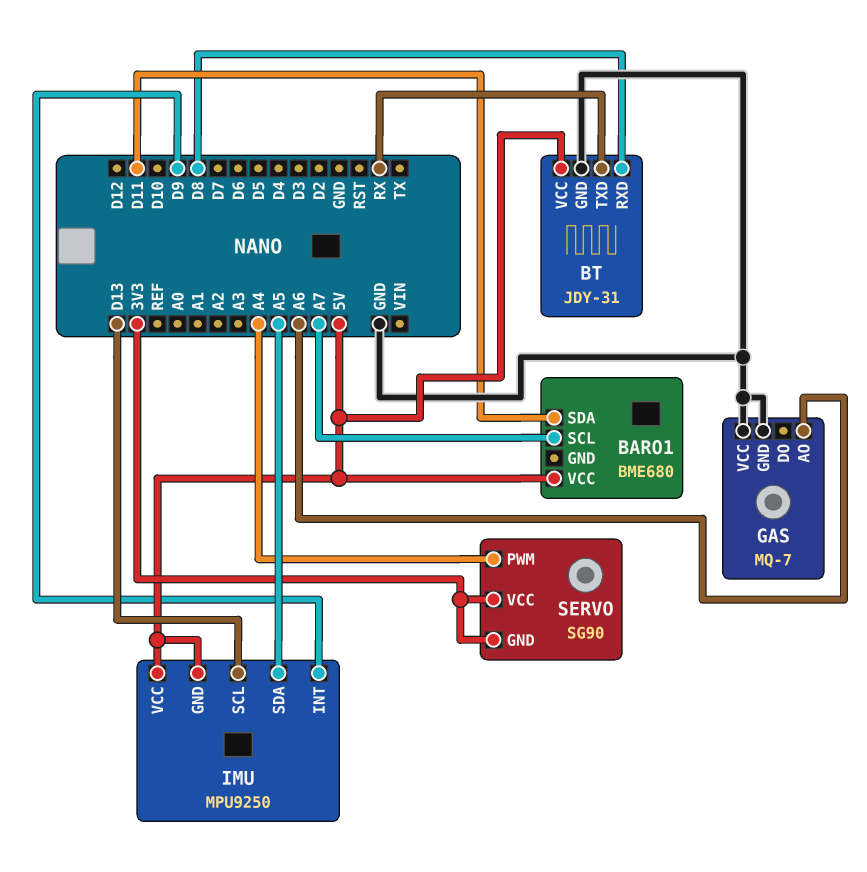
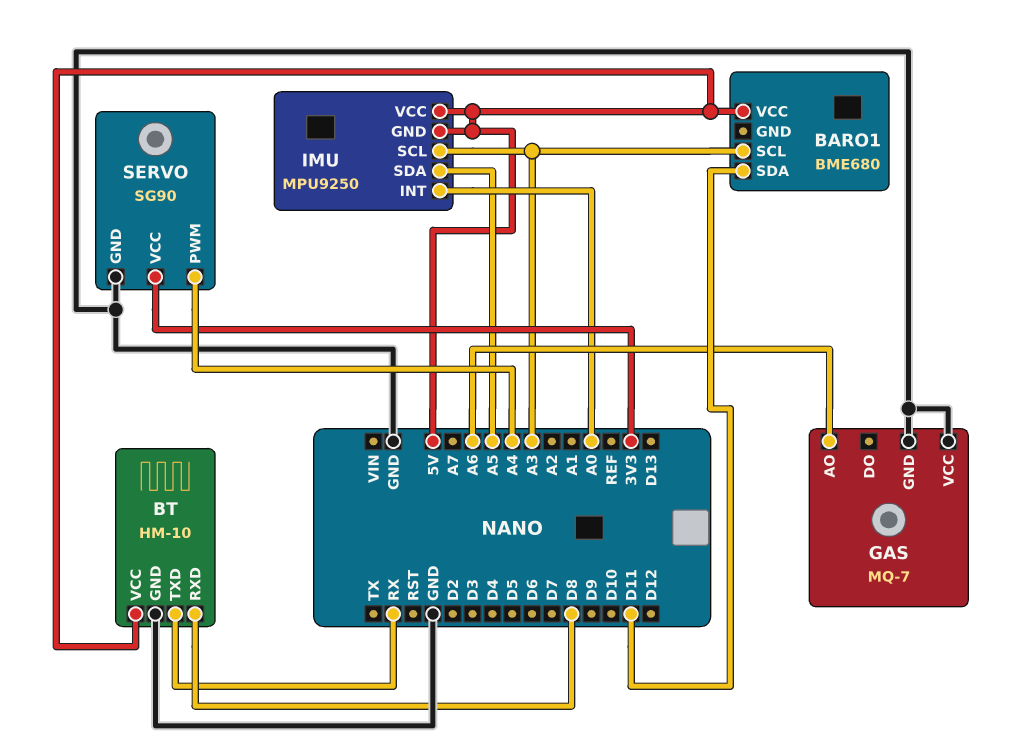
BARO1 pin SCL: A7 -> A3
BT: JDY-31 -> HM-10
IMU pin INT: D9 -> A0
IMU pin SCL: D13 -> A3
SERVO pin GND: 3V3 -> GND

